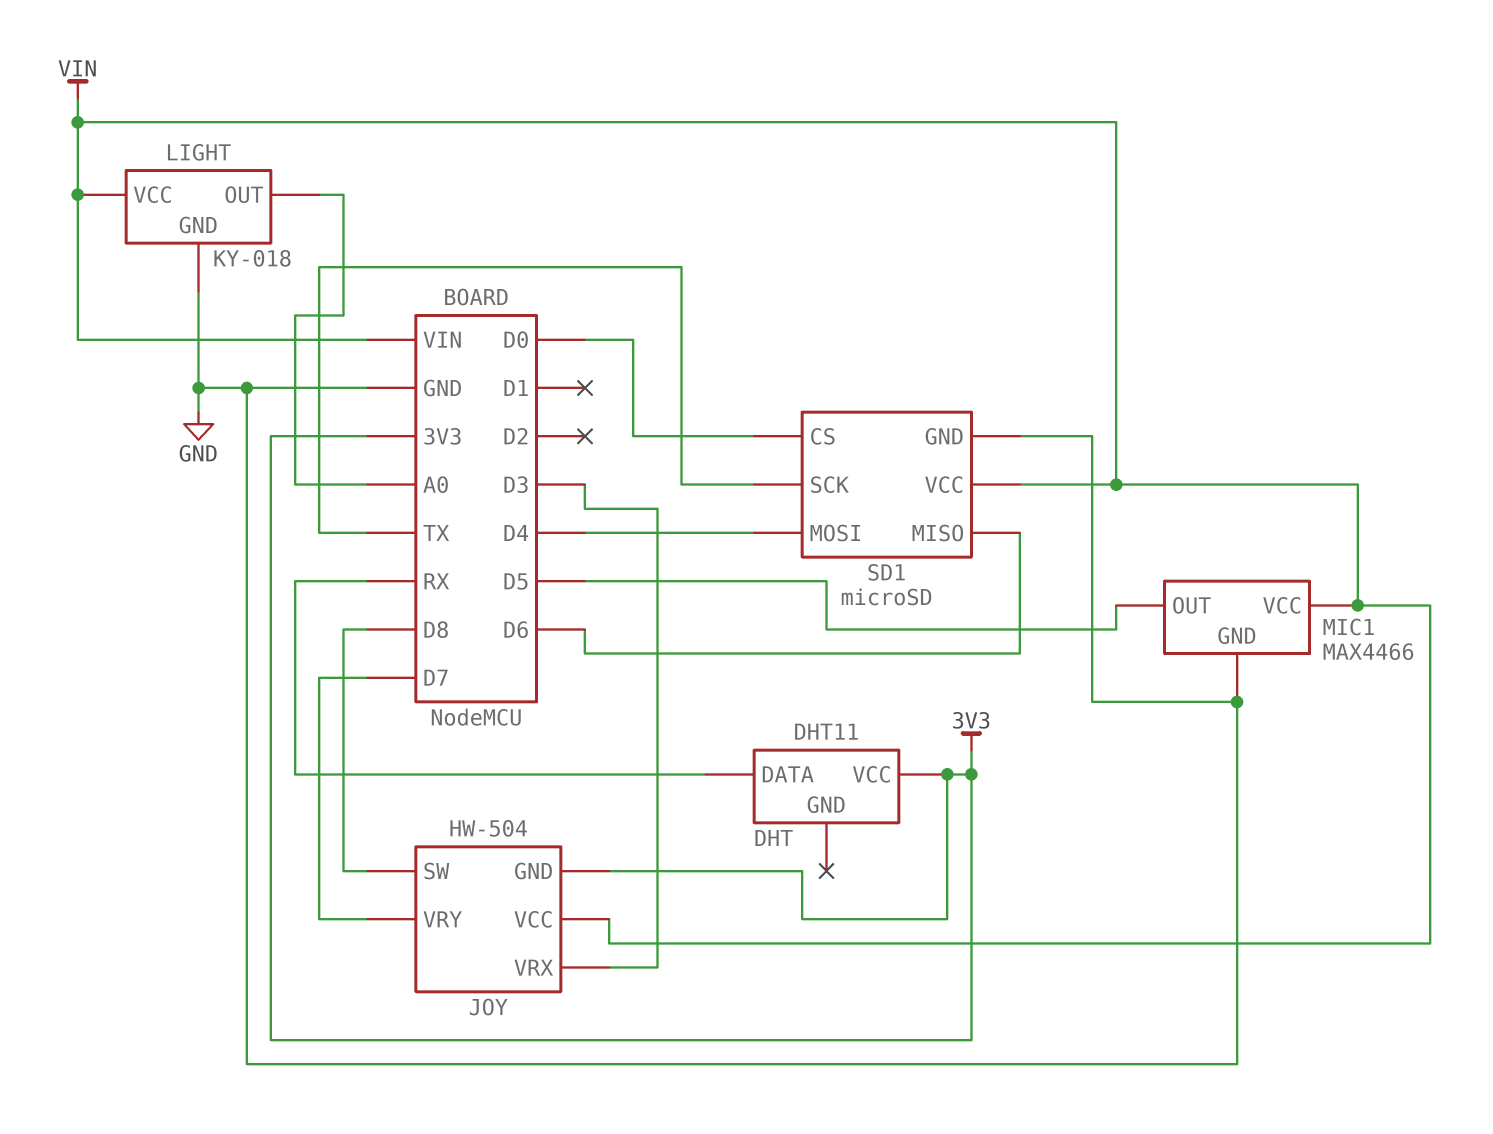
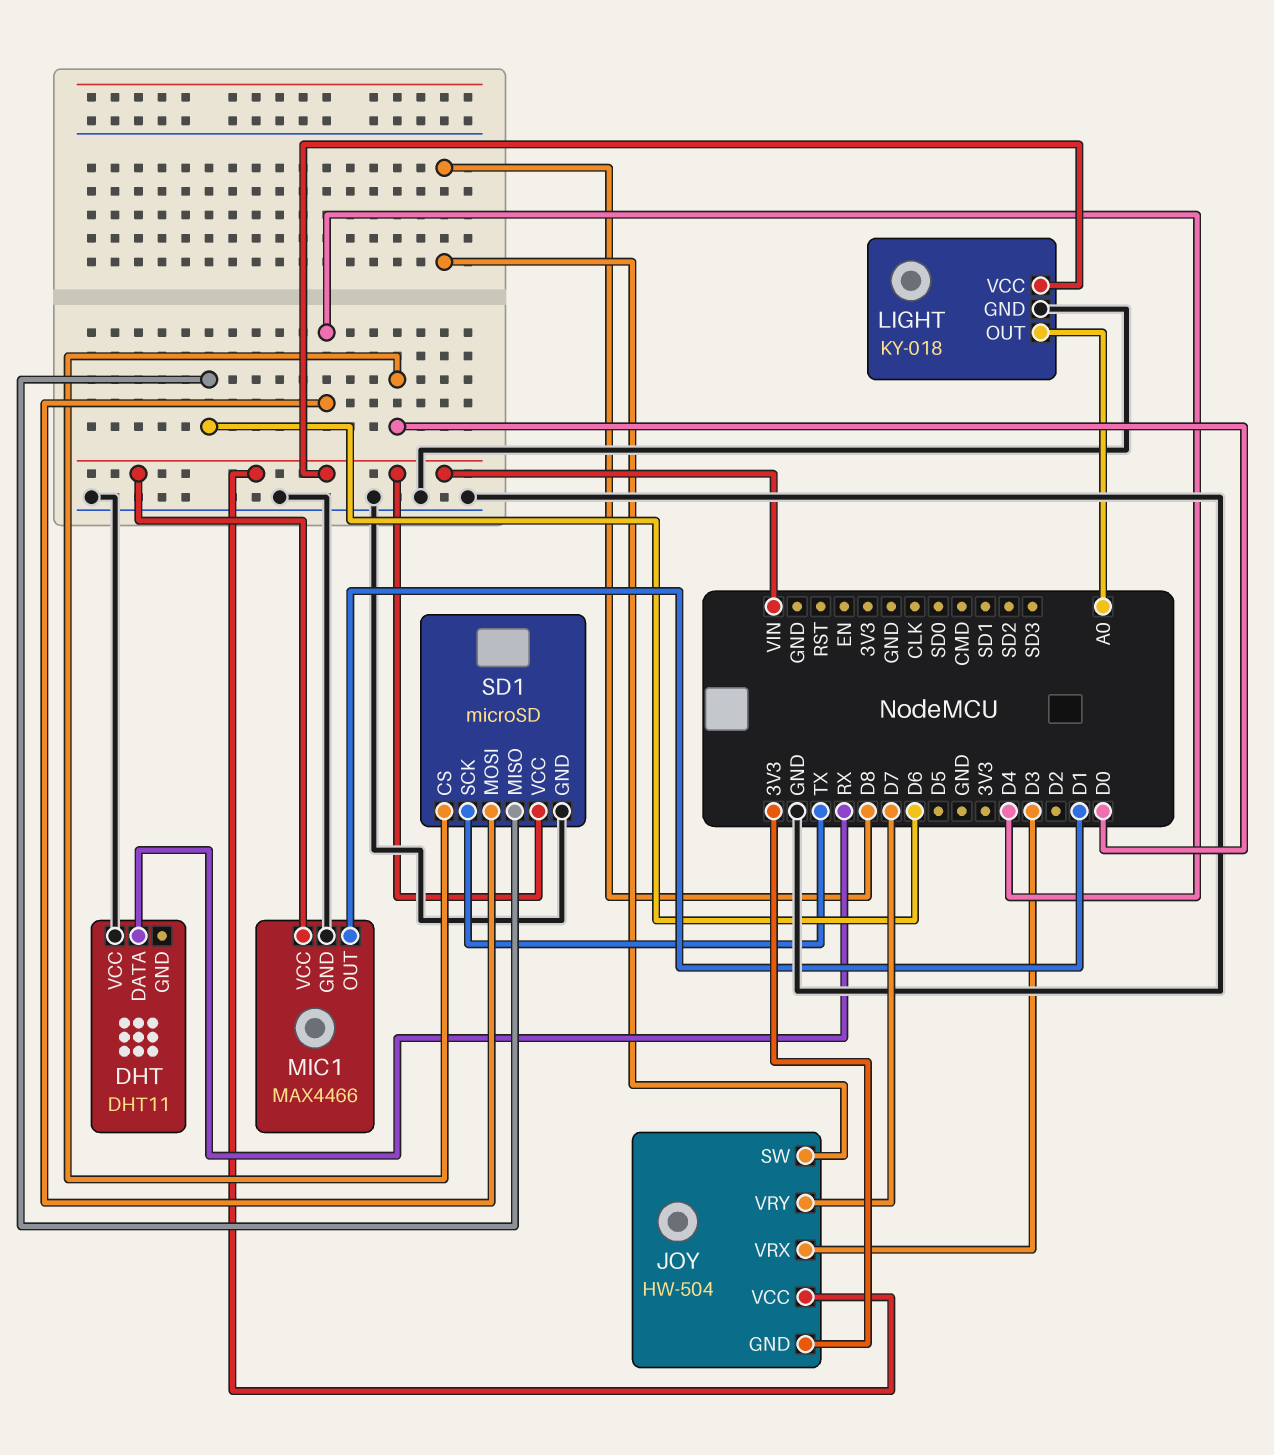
DHT pin VCC: 3V3 -> GND
MIC1 pin OUT: D5 -> D1

